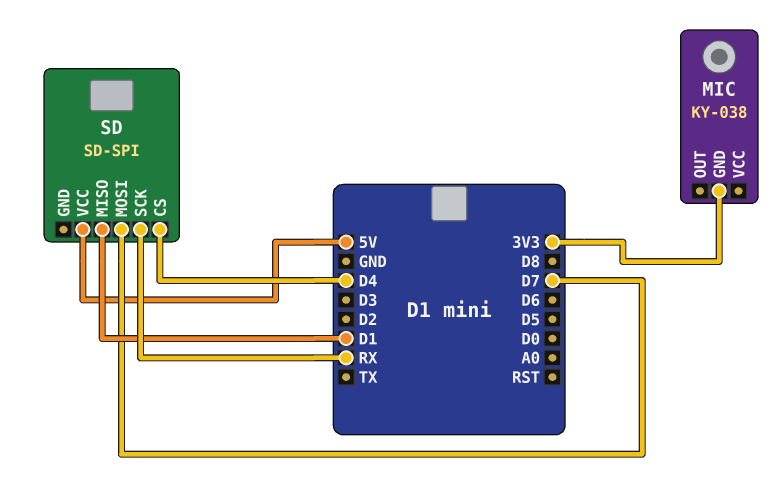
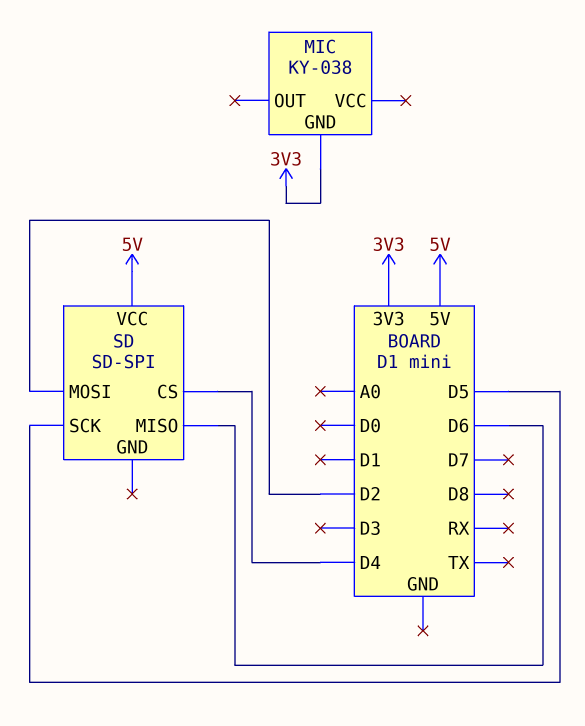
SD pin MISO: D1 -> D6
SD pin MOSI: D7 -> D2
SD pin SCK: RX -> D5

